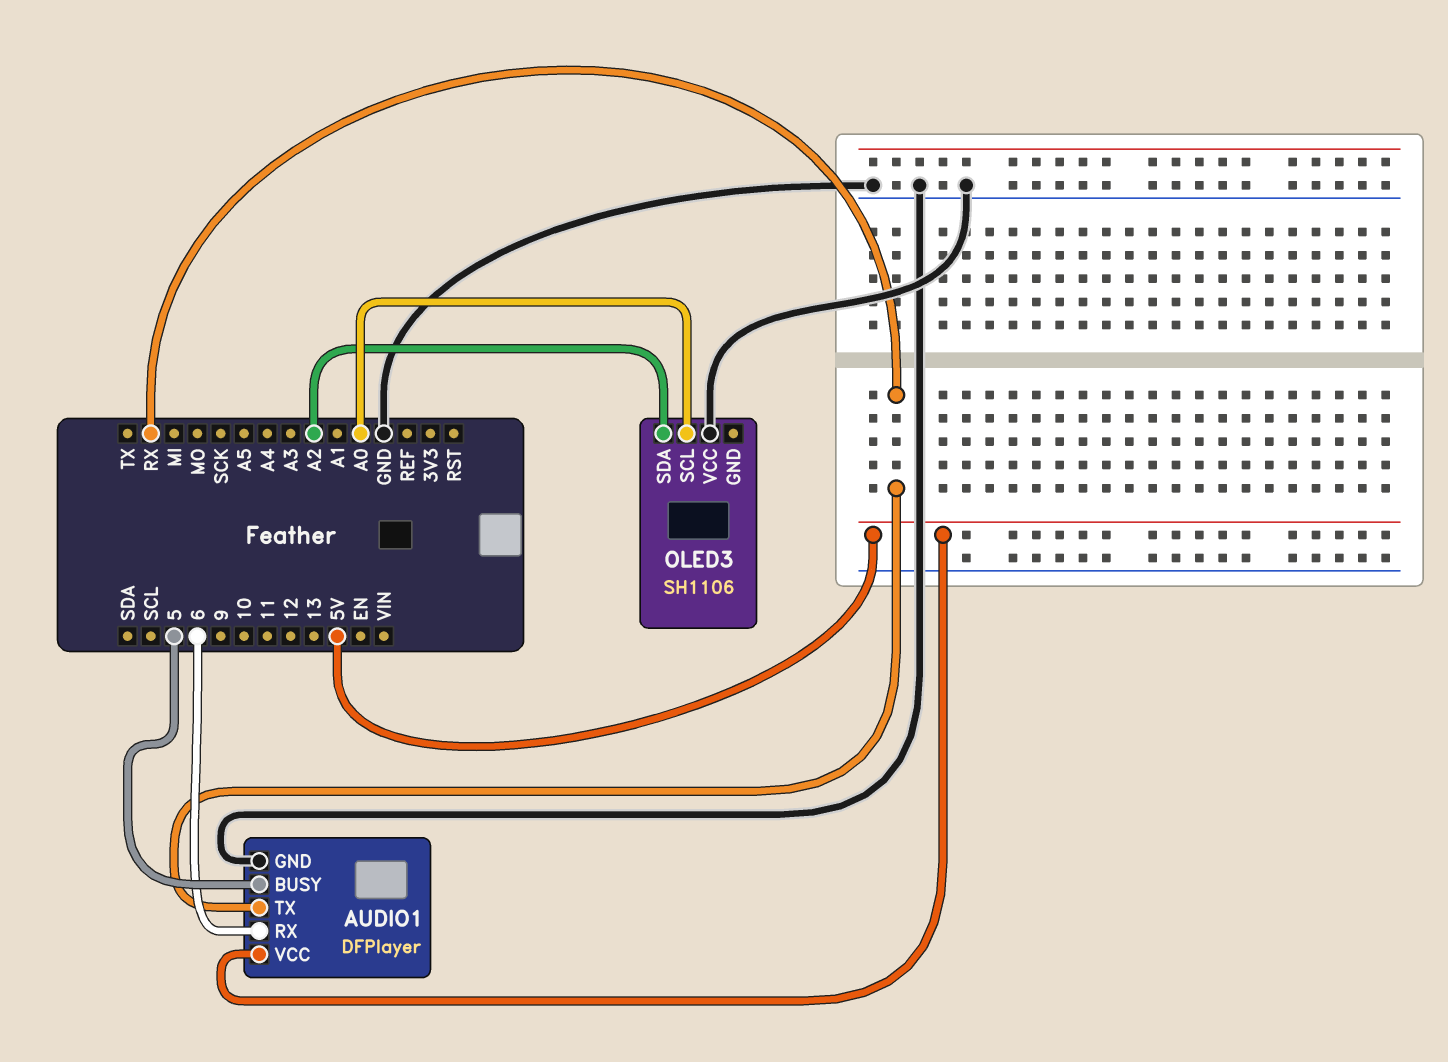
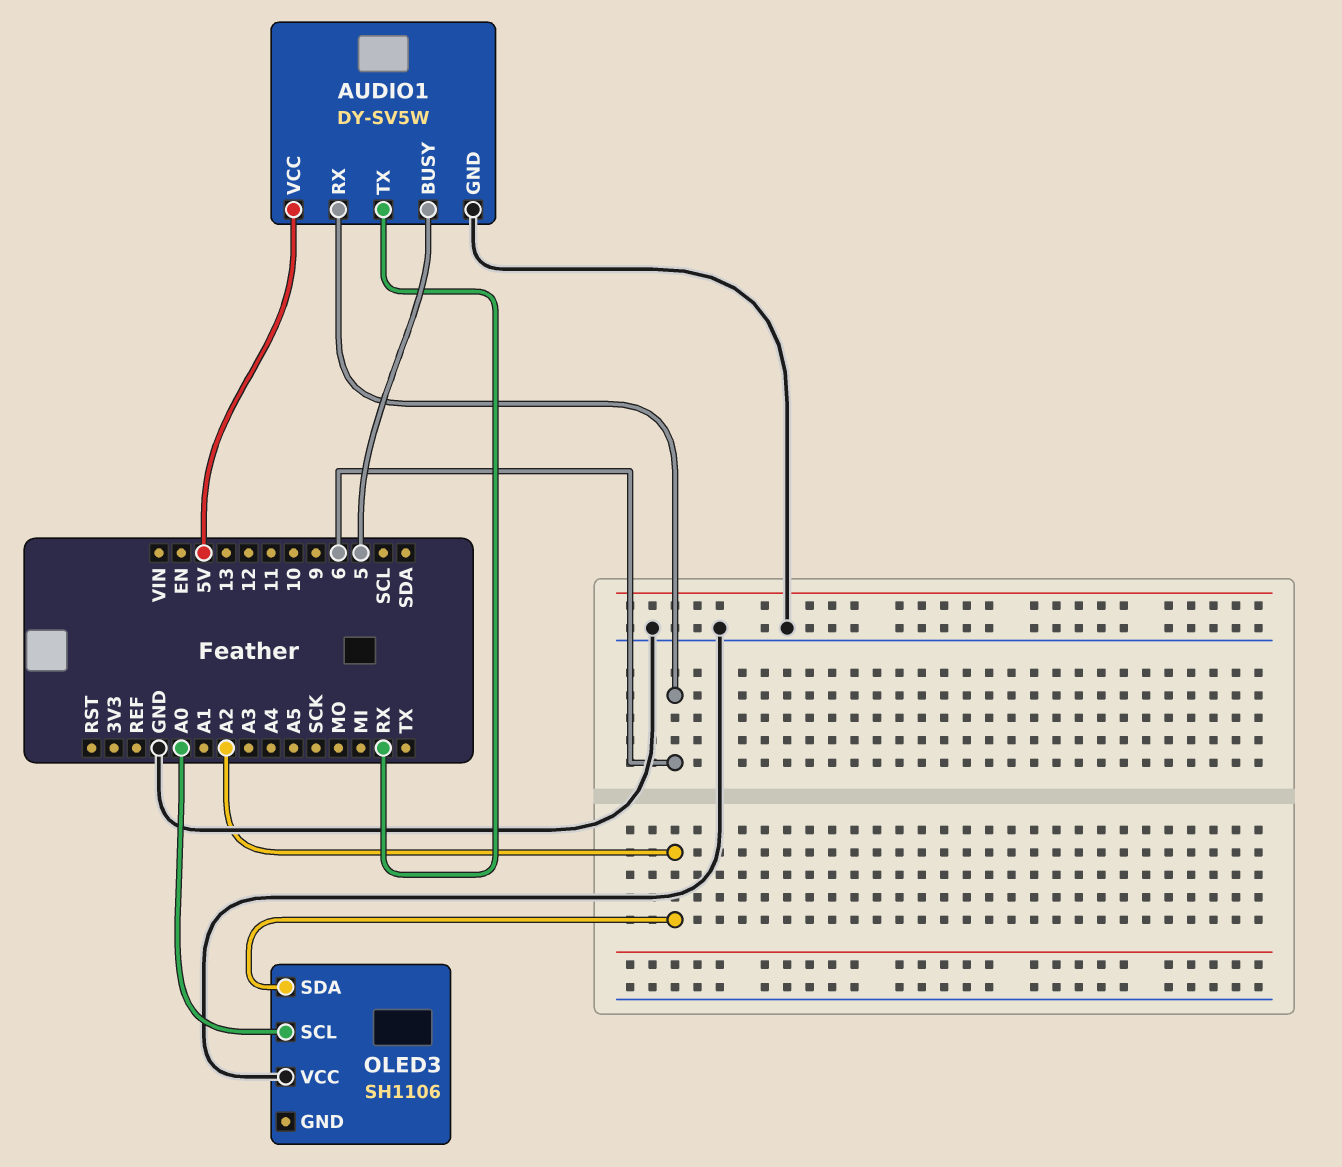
AUDIO1: DFPlayer -> DY-SV5W

